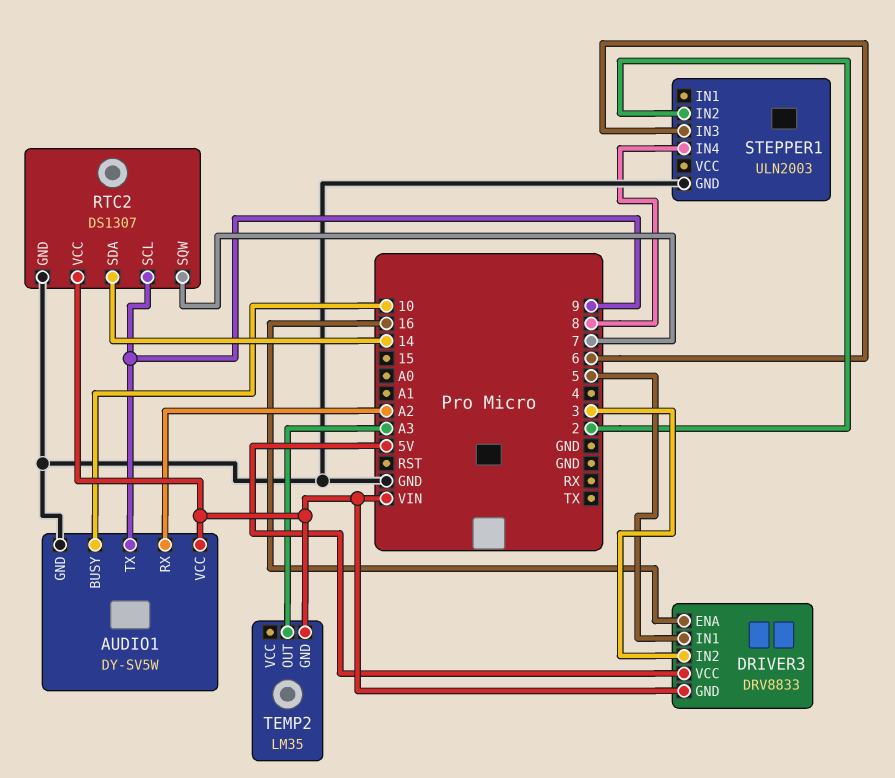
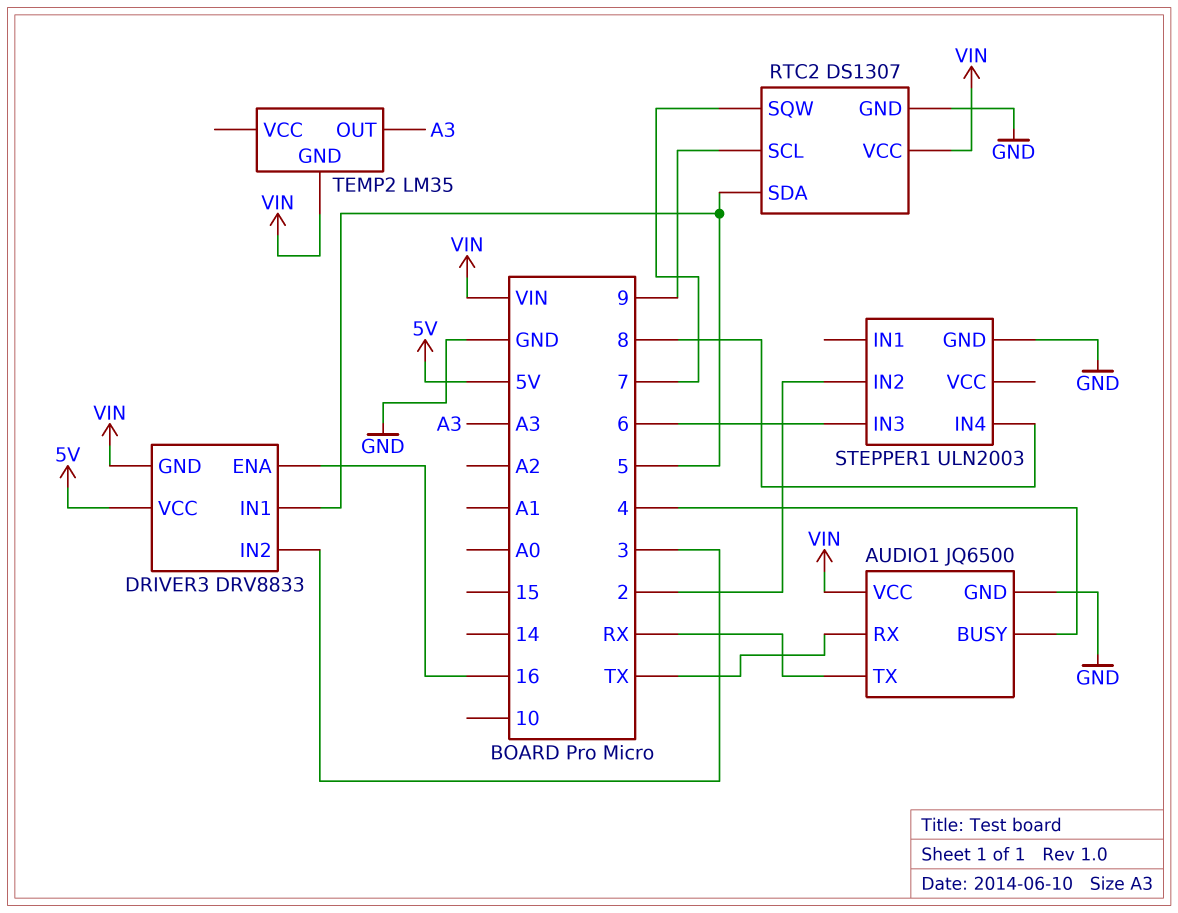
AUDIO1: DY-SV5W -> JQ6500
AUDIO1 pin BUSY: 10 -> 4
AUDIO1 pin RX: A2 -> TX
AUDIO1 pin TX: 9 -> RX
RTC2 pin SDA: 14 -> 5

